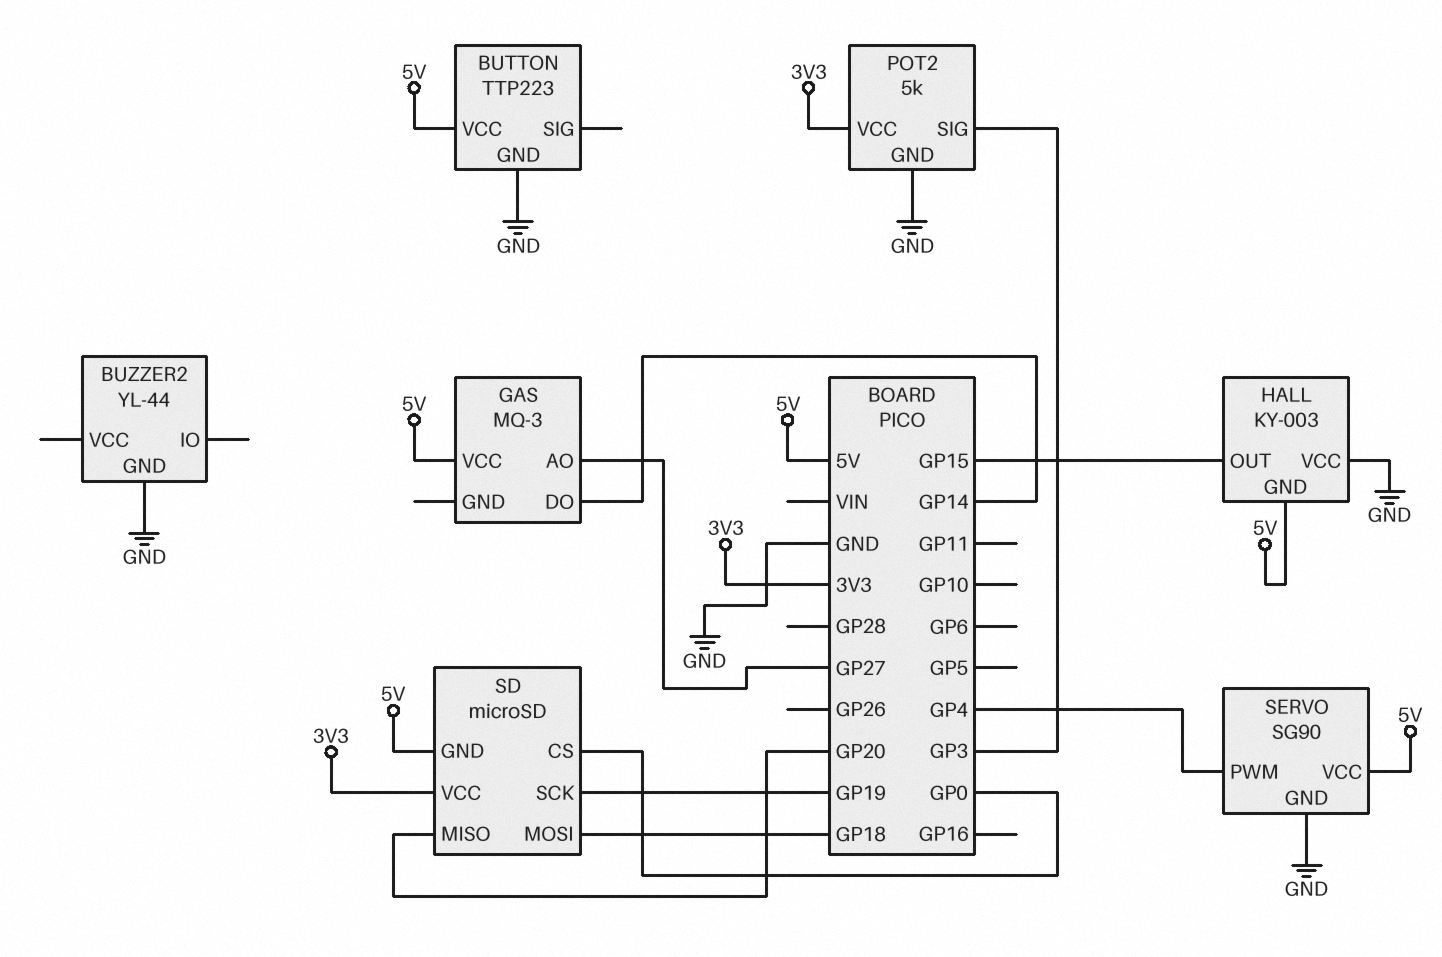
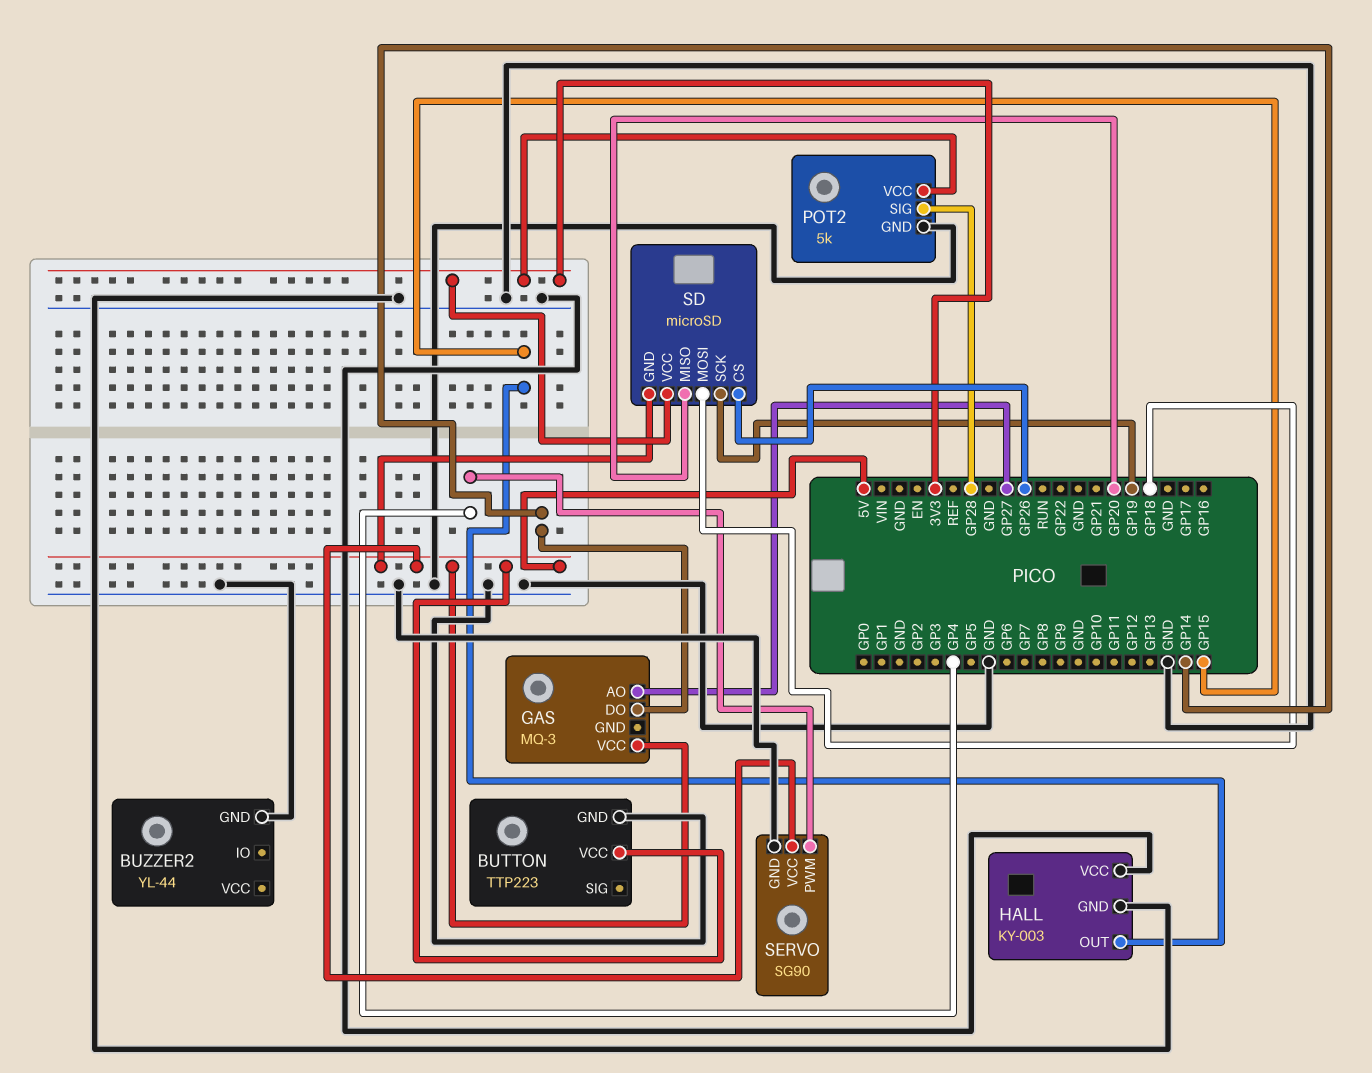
HALL pin GND: 5V -> GND
POT2 pin SIG: GP3 -> GP28
SD pin CS: GP0 -> GP26

